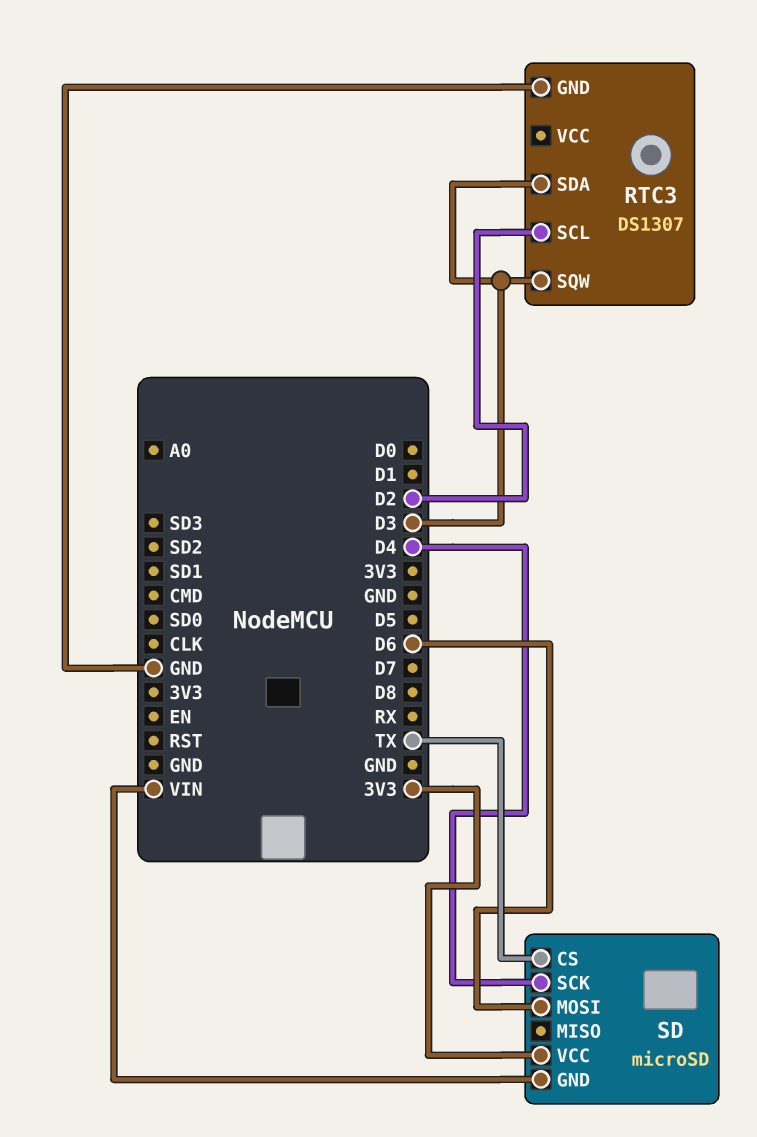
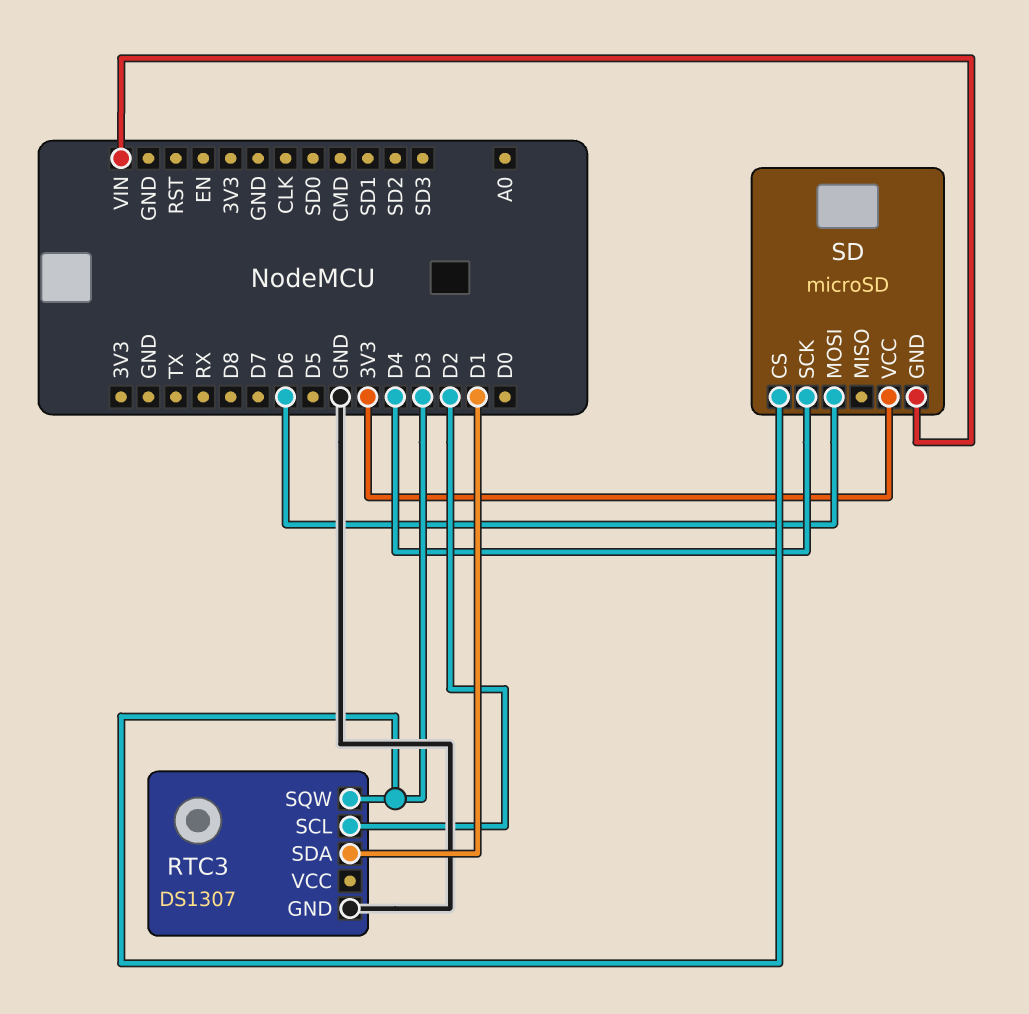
RTC3 pin SDA: D3 -> D1
SD pin CS: TX -> D3

